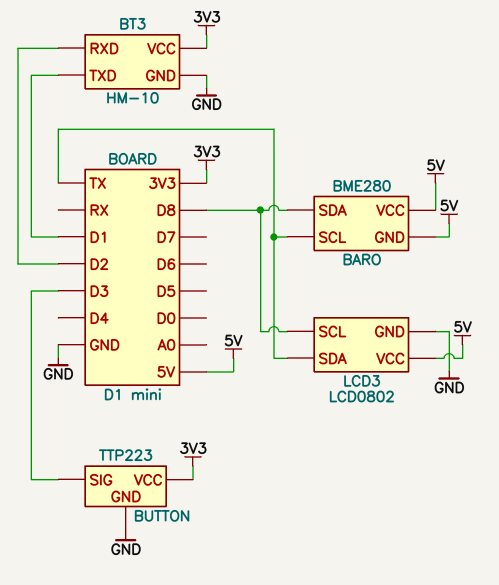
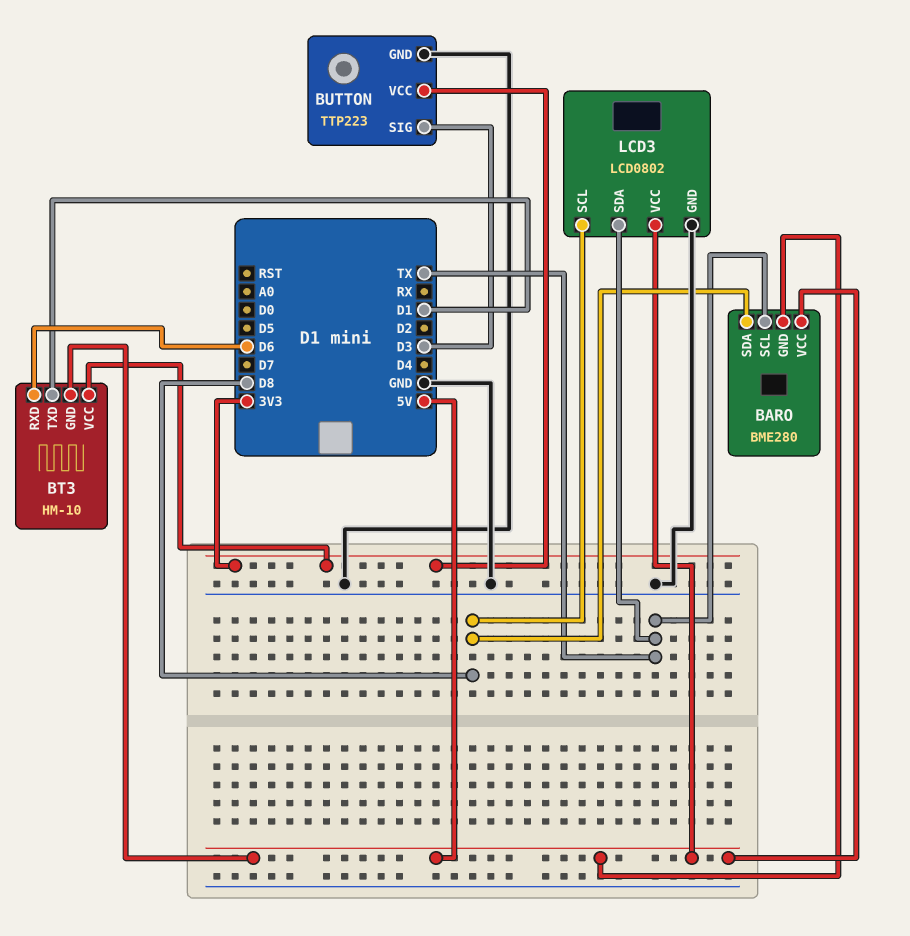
BT3 pin GND: GND -> 5V
BT3 pin RXD: D2 -> D6

